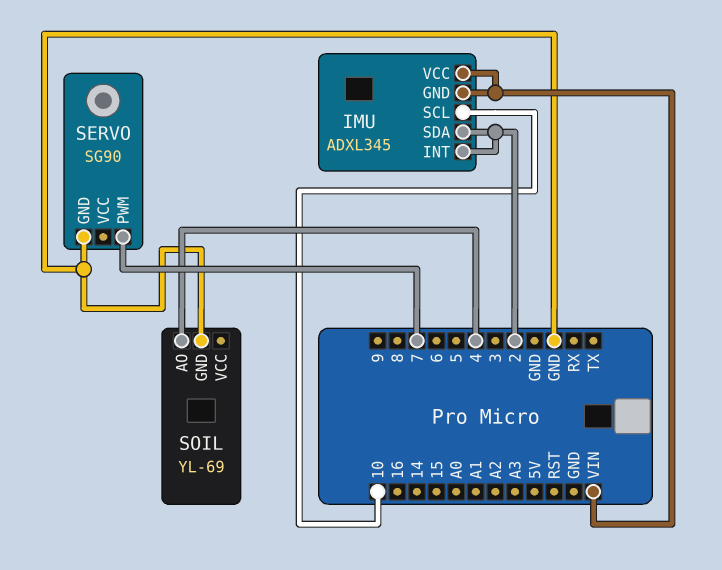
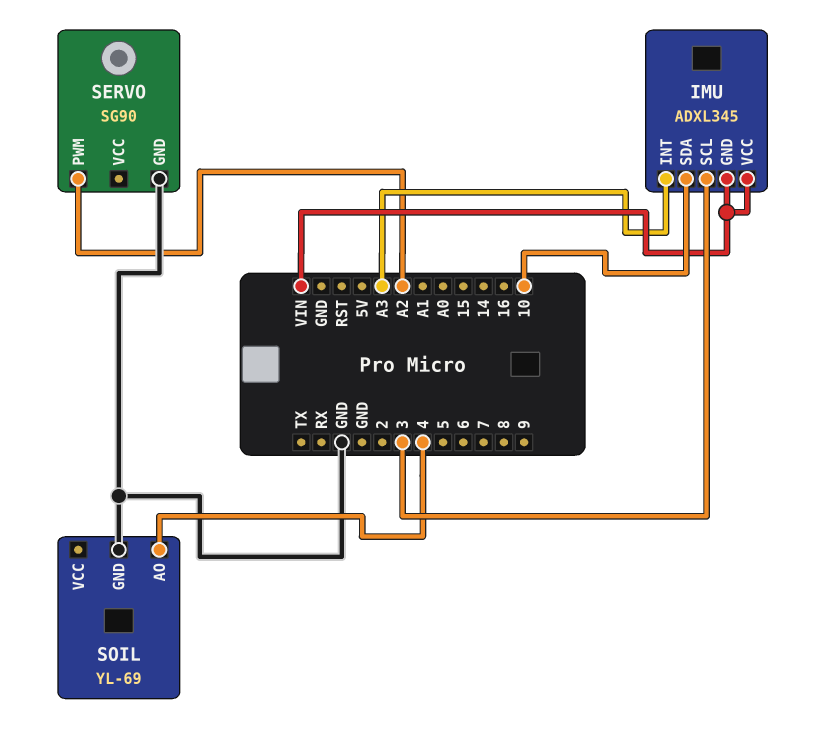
IMU pin INT: 2 -> A3
IMU pin SCL: 10 -> 3
IMU pin SDA: 2 -> 10
SERVO pin PWM: 7 -> A2

